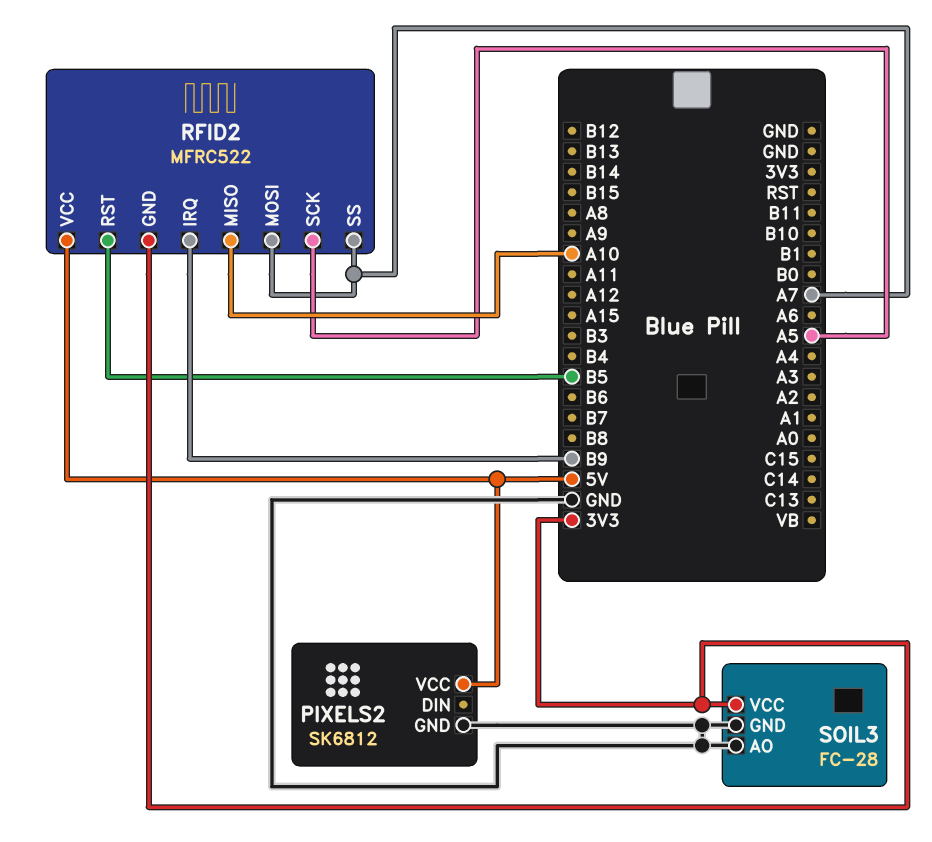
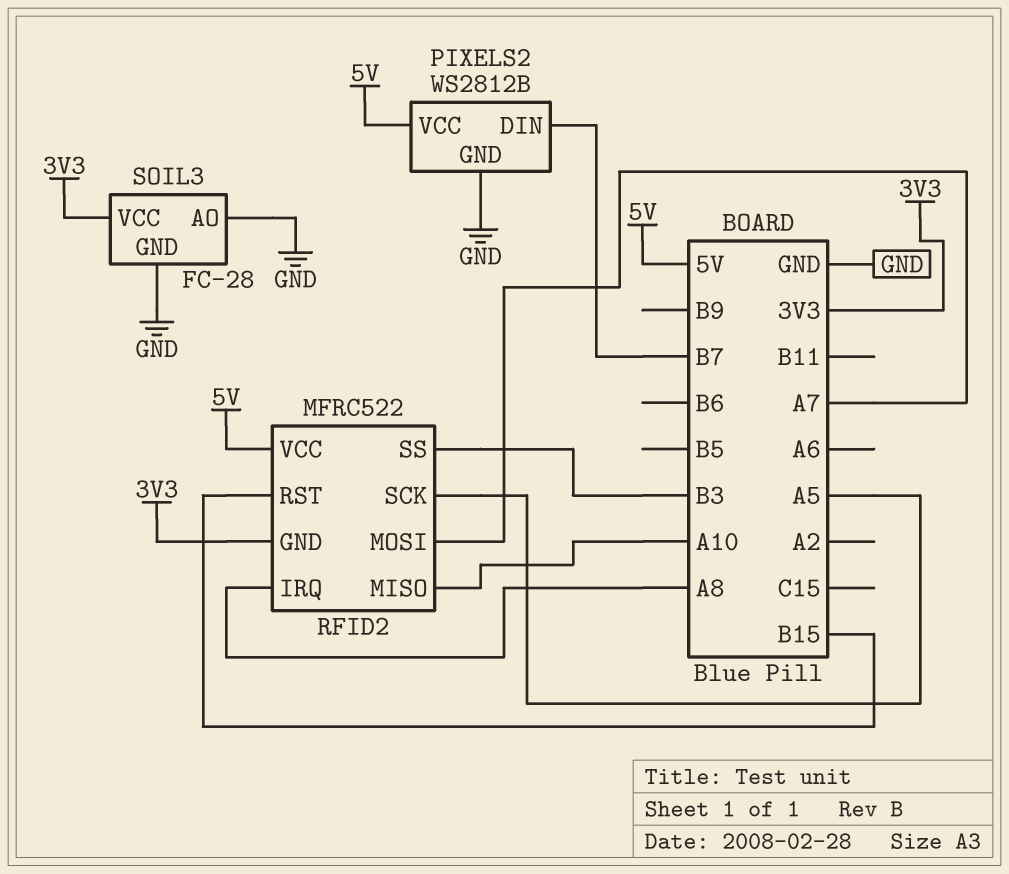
PIXELS2: SK6812 -> WS2812B
PIXELS2 pin DIN: none -> B7
RFID2 pin IRQ: B9 -> A8
RFID2 pin RST: B5 -> B15
RFID2 pin SS: A7 -> B3

